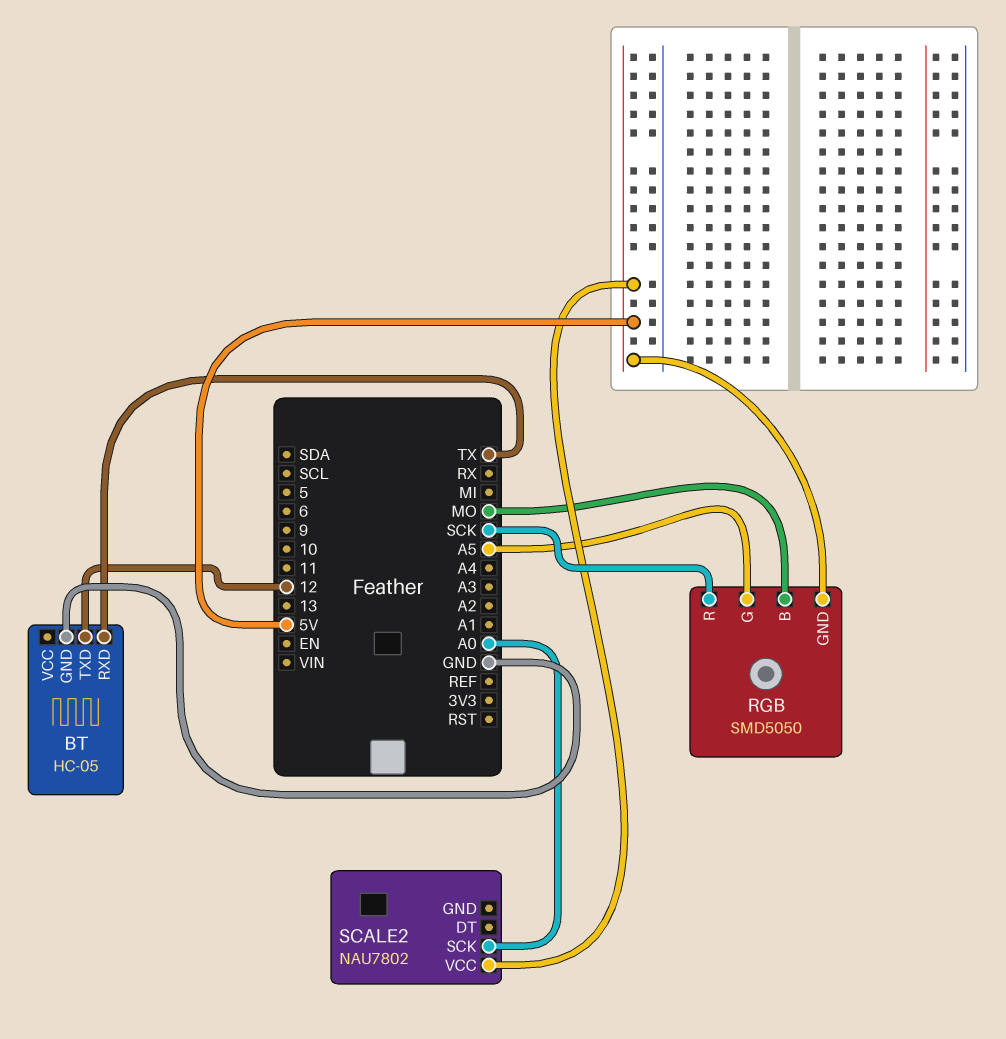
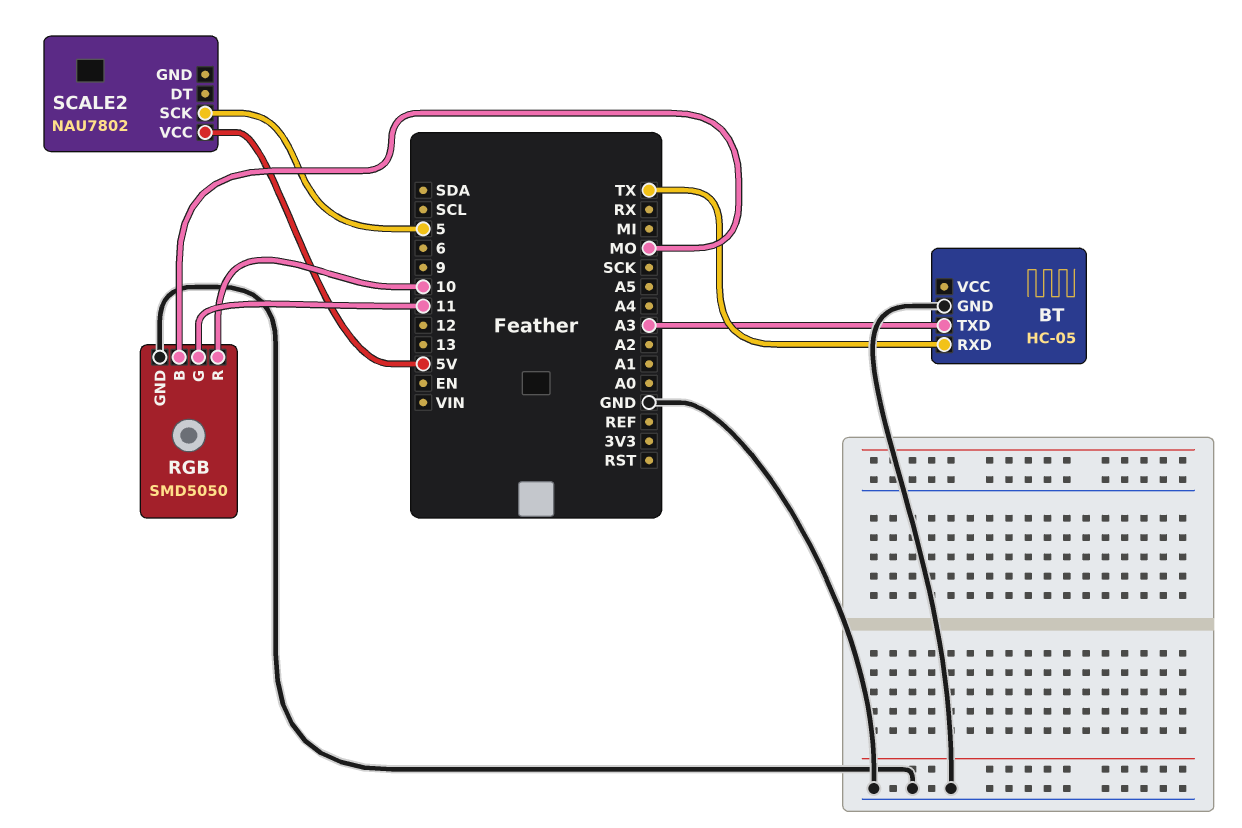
BT pin TXD: 12 -> A3
RGB pin G: A5 -> 11
RGB pin GND: 5V -> GND
RGB pin R: SCK -> 10
SCALE2 pin SCK: A0 -> 5

